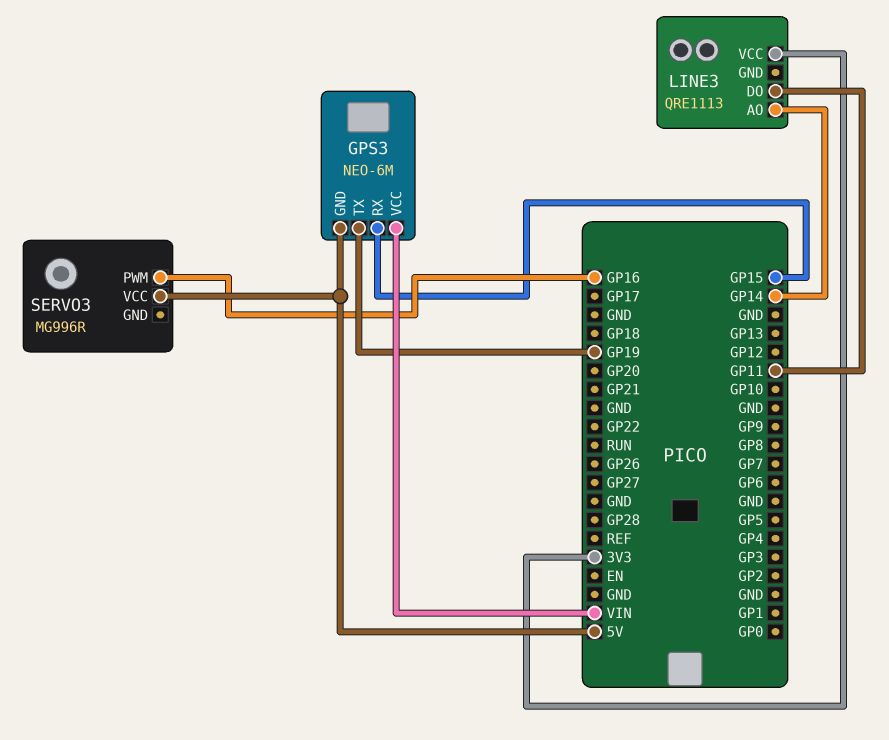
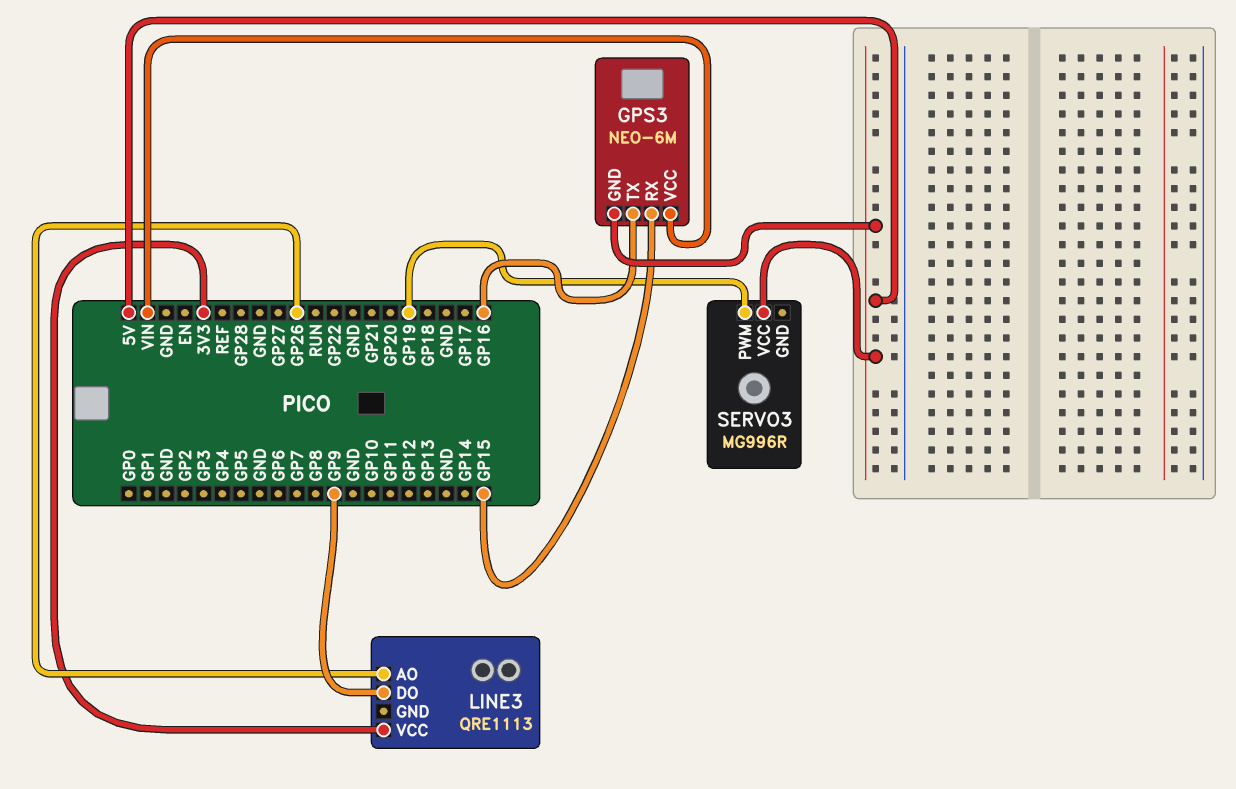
GPS3 pin TX: GP19 -> GP16
LINE3 pin AO: GP14 -> GP26
LINE3 pin DO: GP11 -> GP9
SERVO3 pin PWM: GP16 -> GP19

